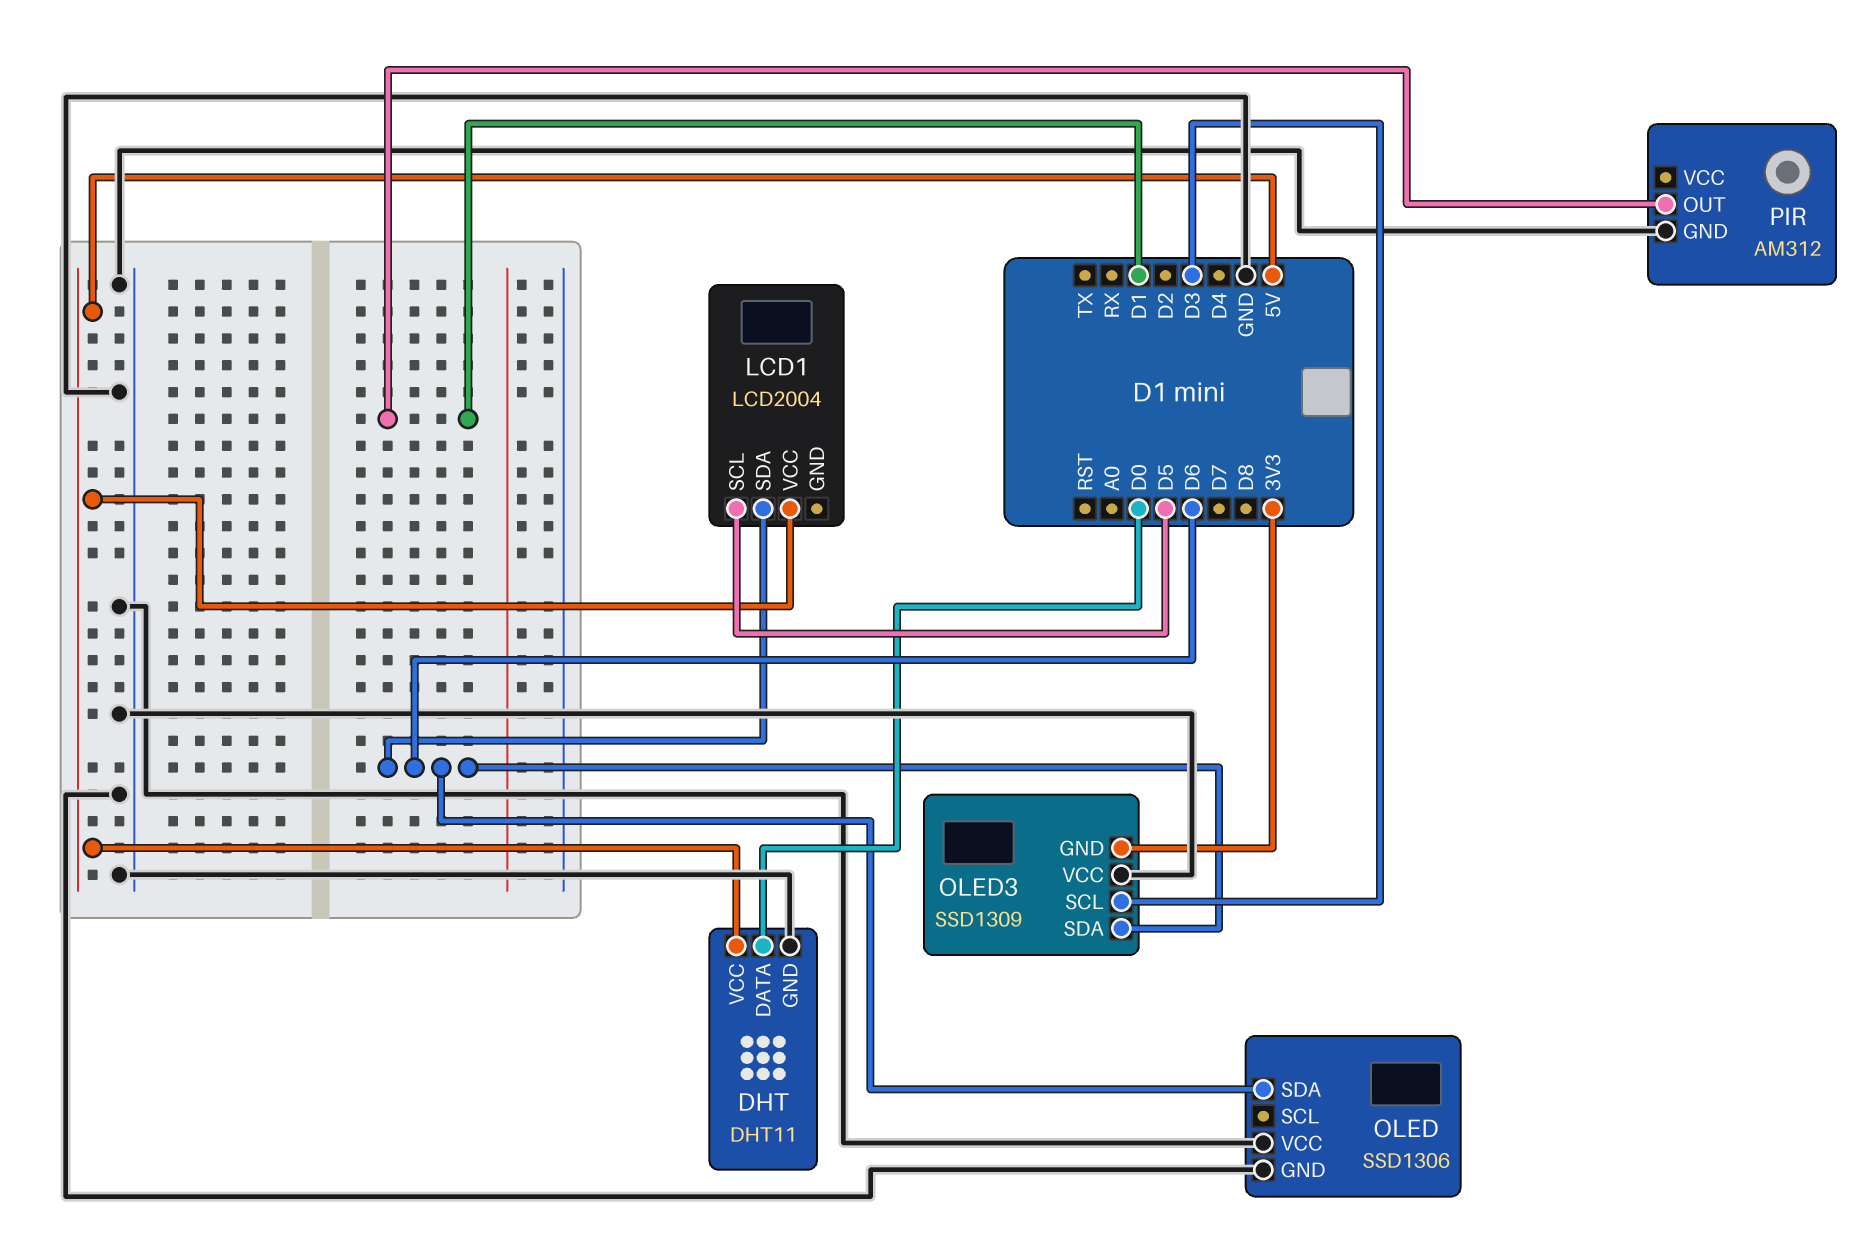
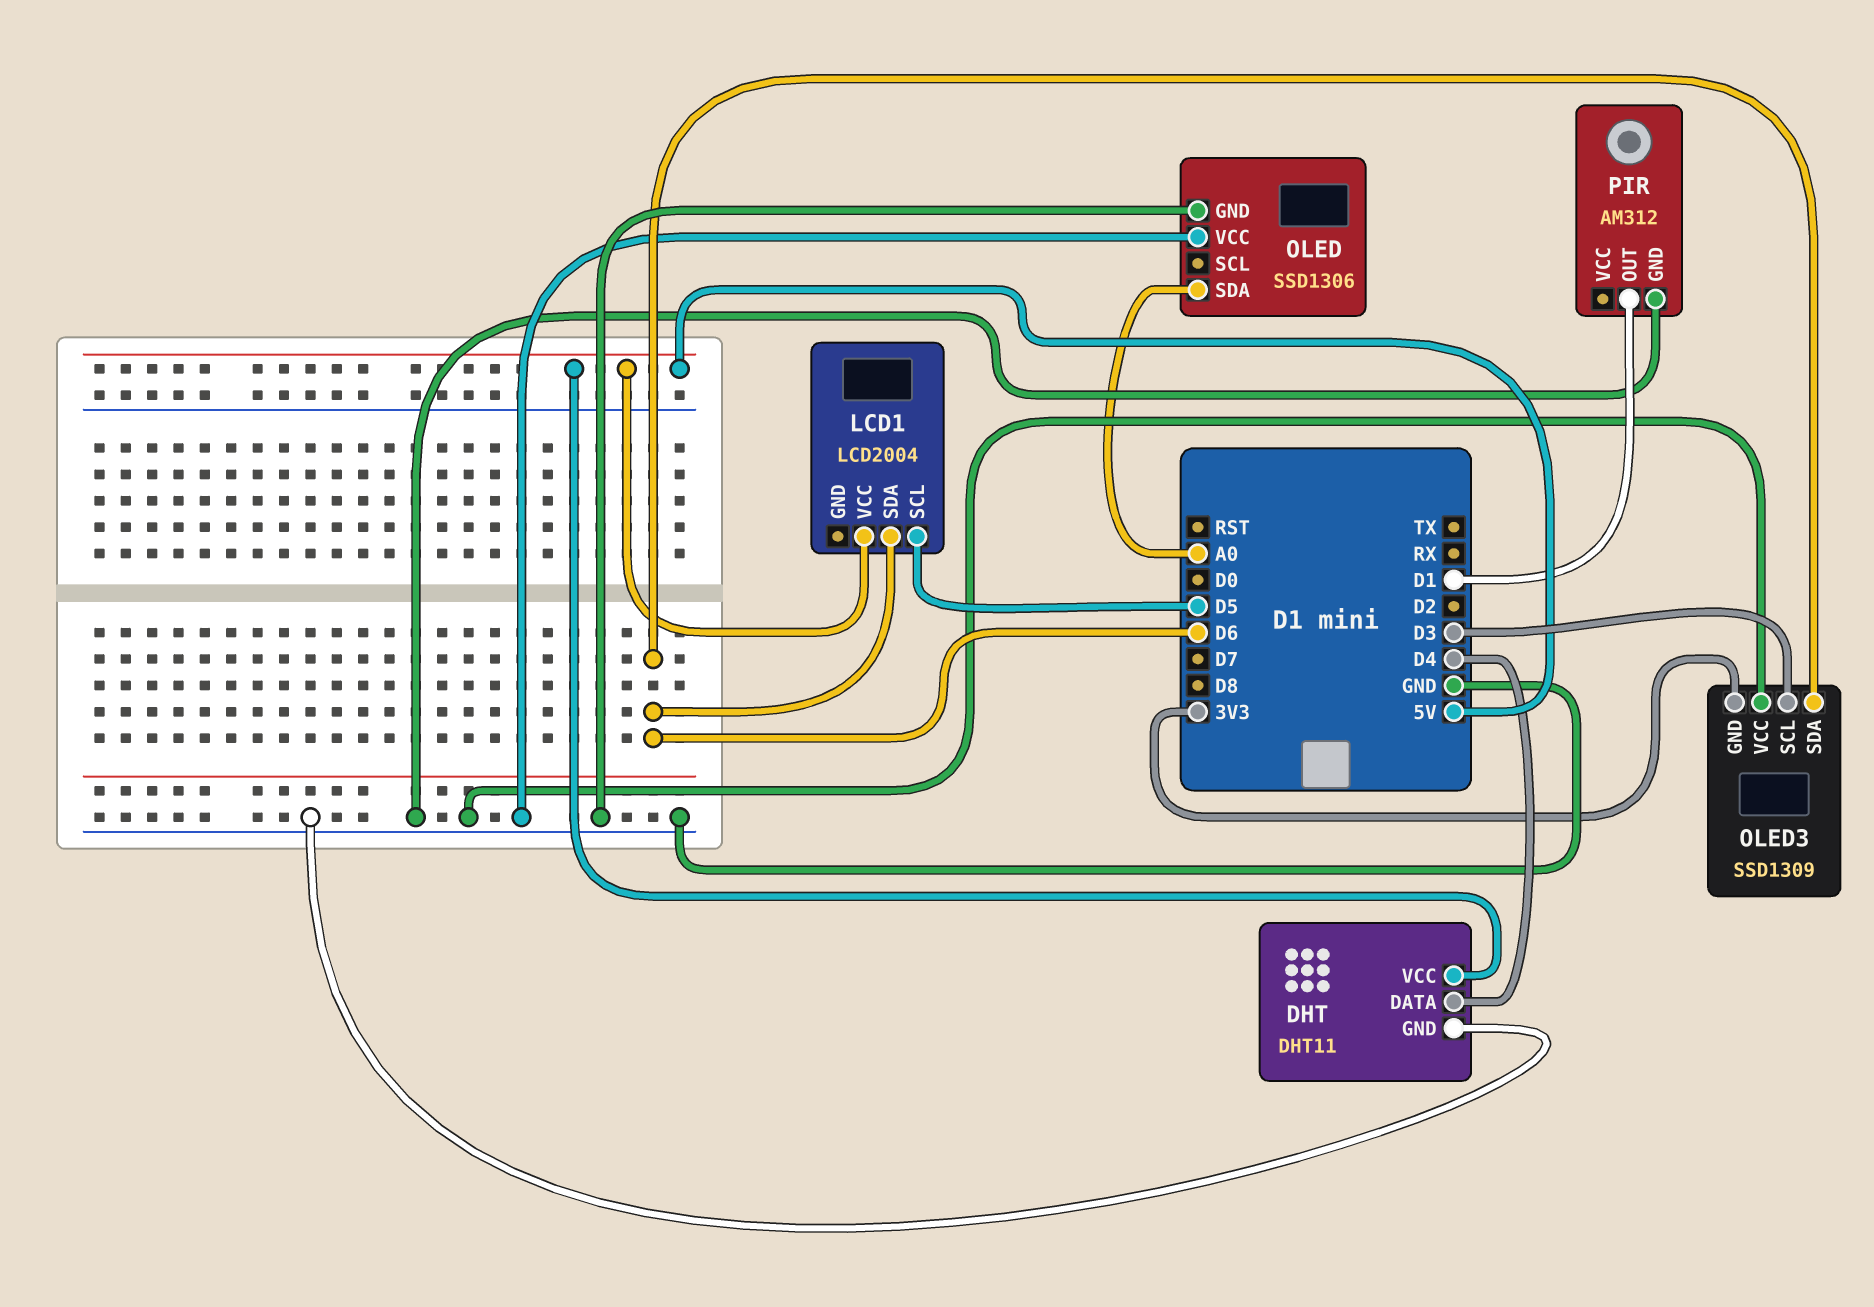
DHT pin DATA: D0 -> D4
OLED pin SDA: D6 -> A0

